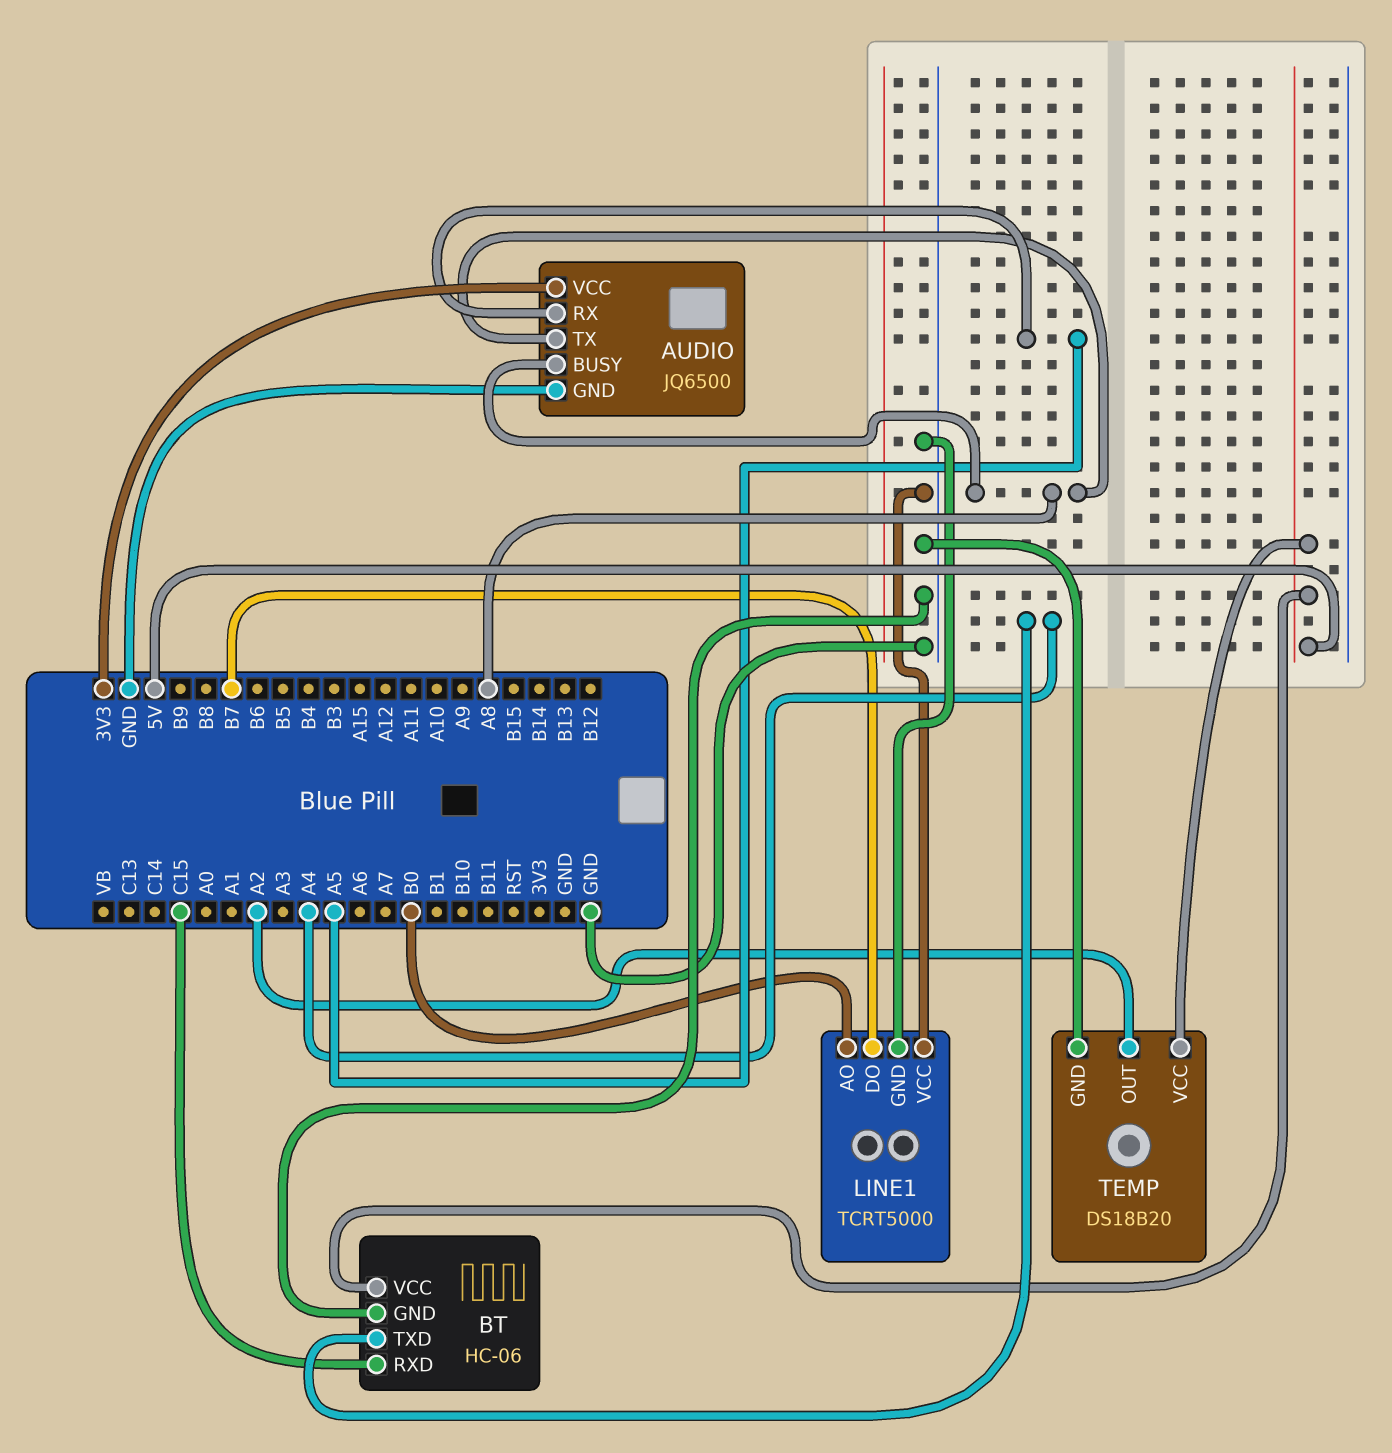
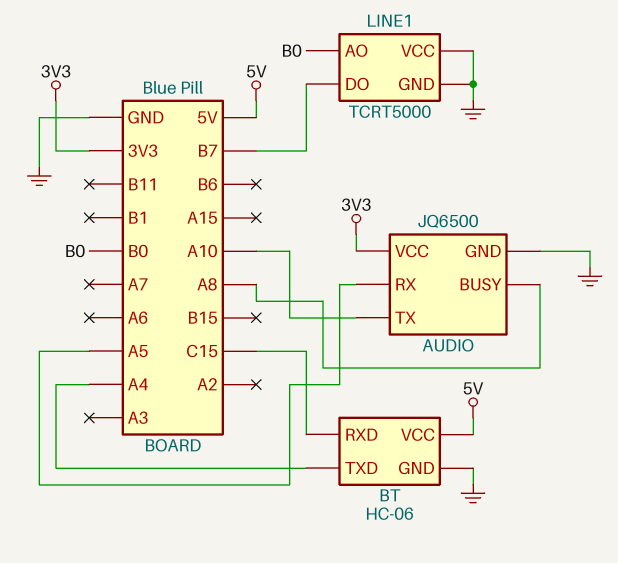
AUDIO pin TX: A8 -> A10
TEMP: DS18B20 -> none
TEMP pin GND: GND -> none
TEMP pin OUT: A2 -> none
TEMP pin VCC: 5V -> none

